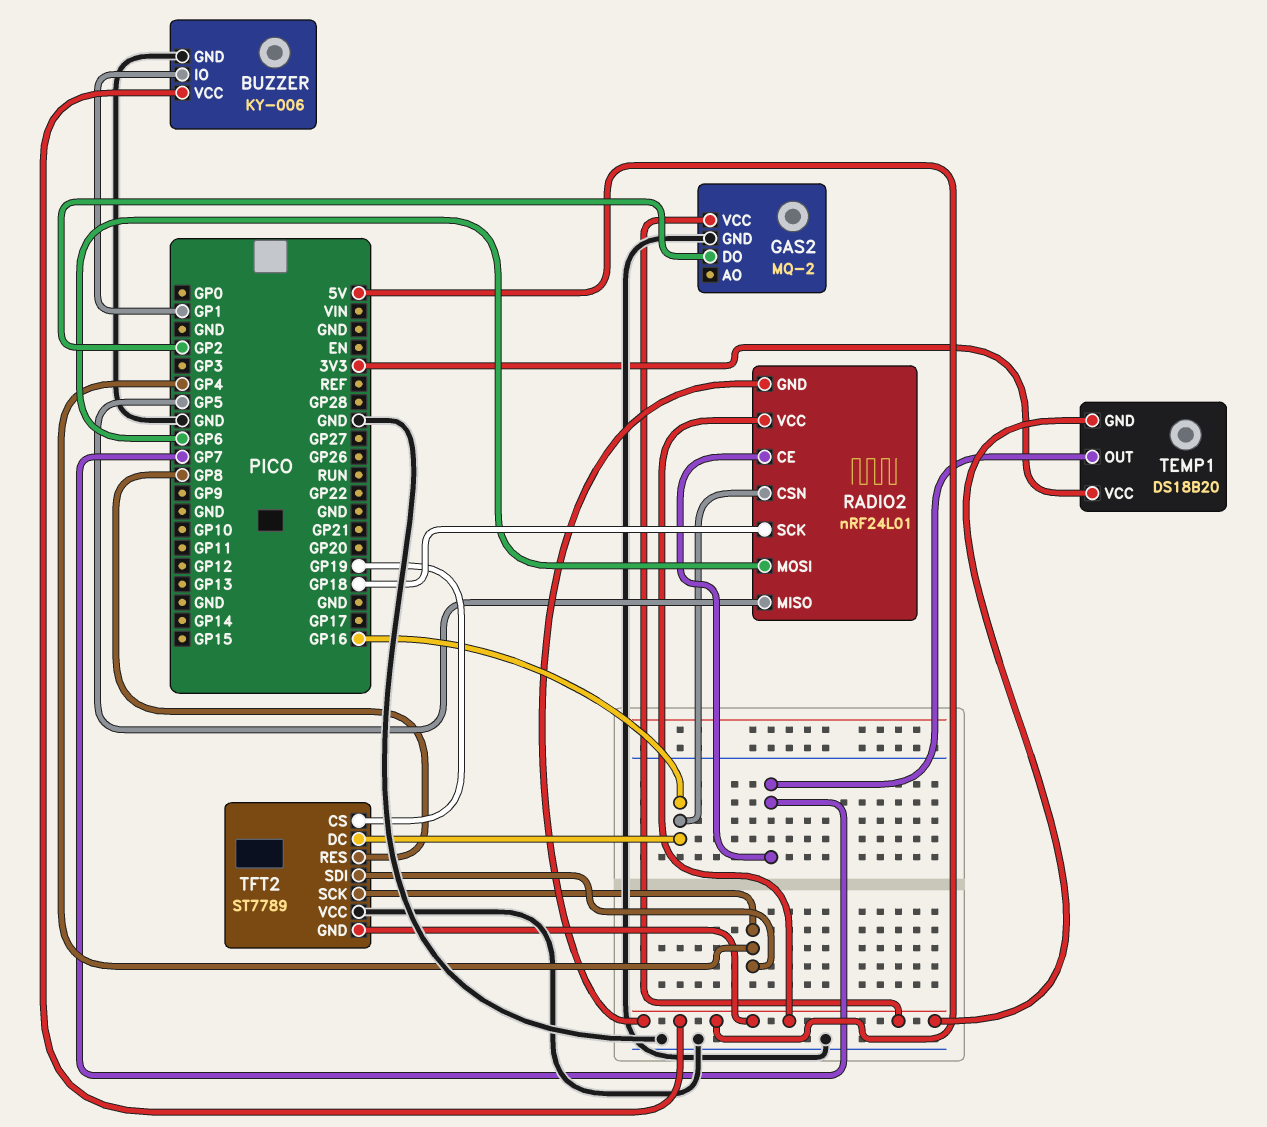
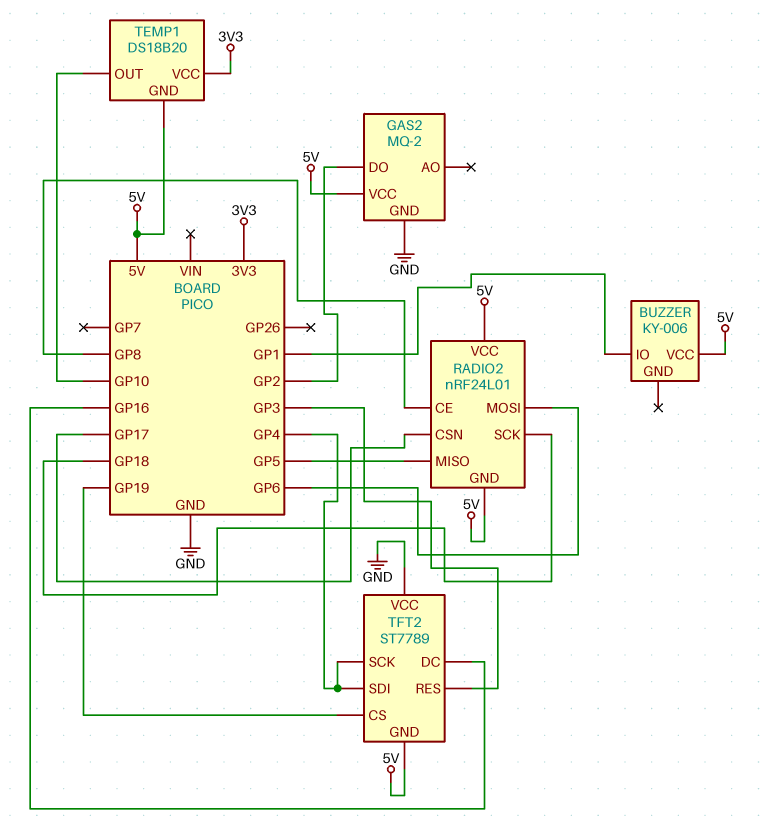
BUZZER pin GND: GND -> none
RADIO2 pin CE: GP7 -> GP8
RADIO2 pin CSN: GP16 -> GP17
TEMP1 pin OUT: GP7 -> GP10
TFT2 pin RES: GP8 -> GP3

